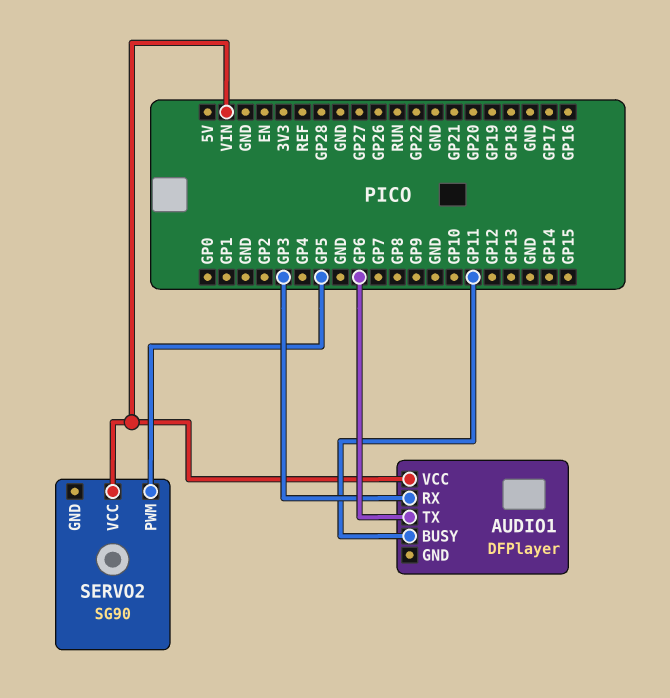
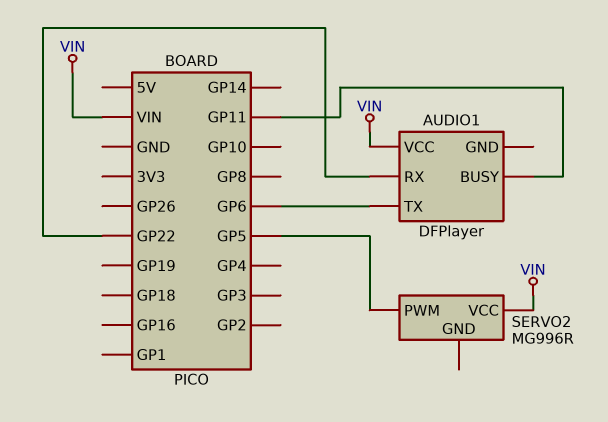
AUDIO1 pin RX: GP3 -> GP22
SERVO2: SG90 -> MG996R

